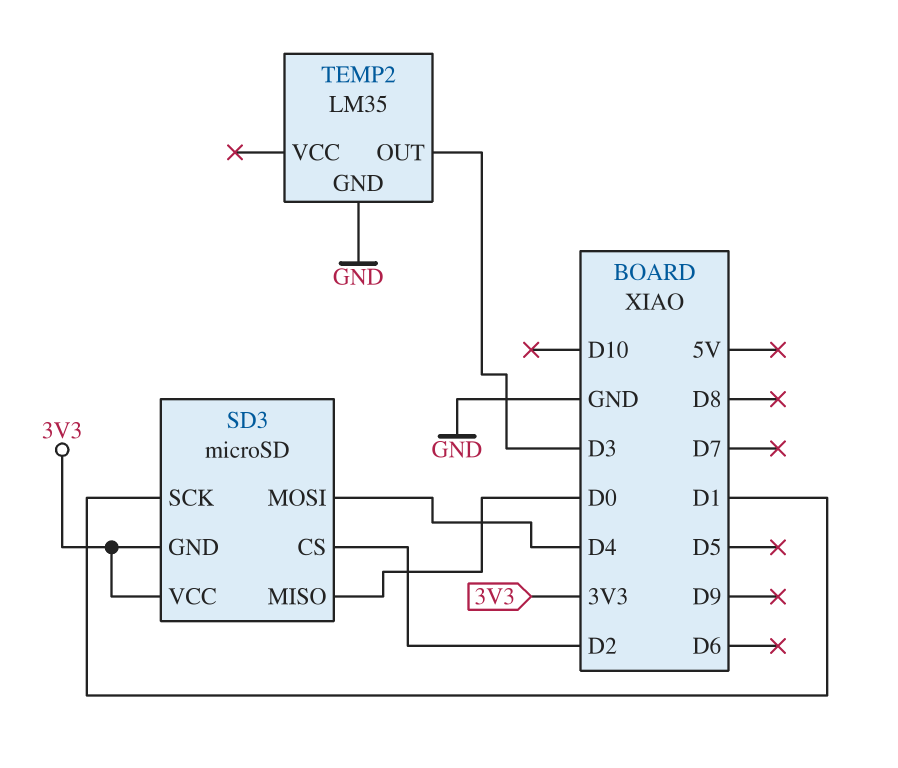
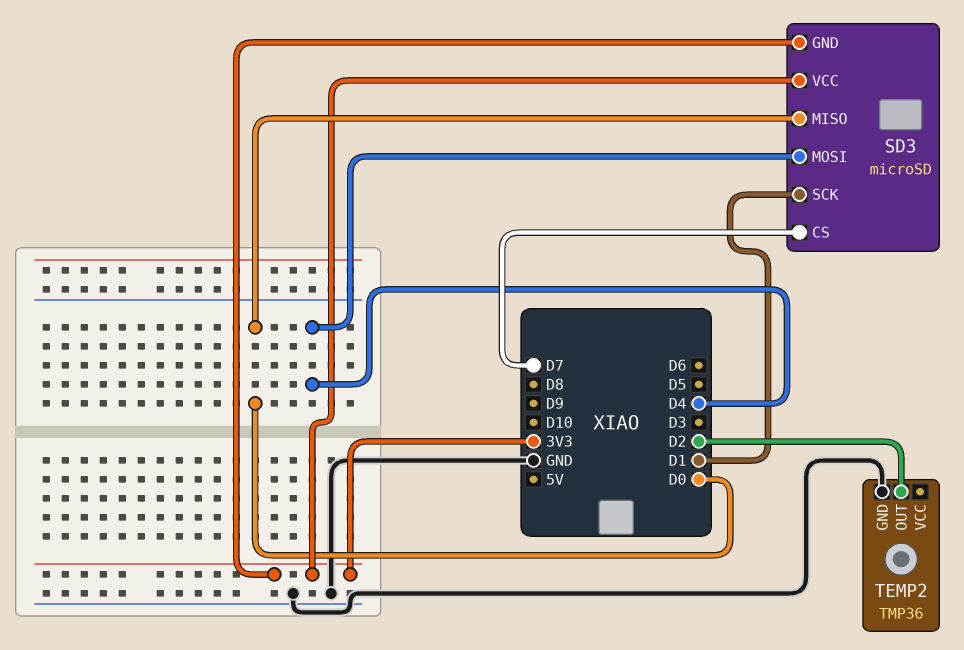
SD3 pin CS: D2 -> D7
TEMP2: LM35 -> TMP36
TEMP2 pin OUT: D3 -> D2

